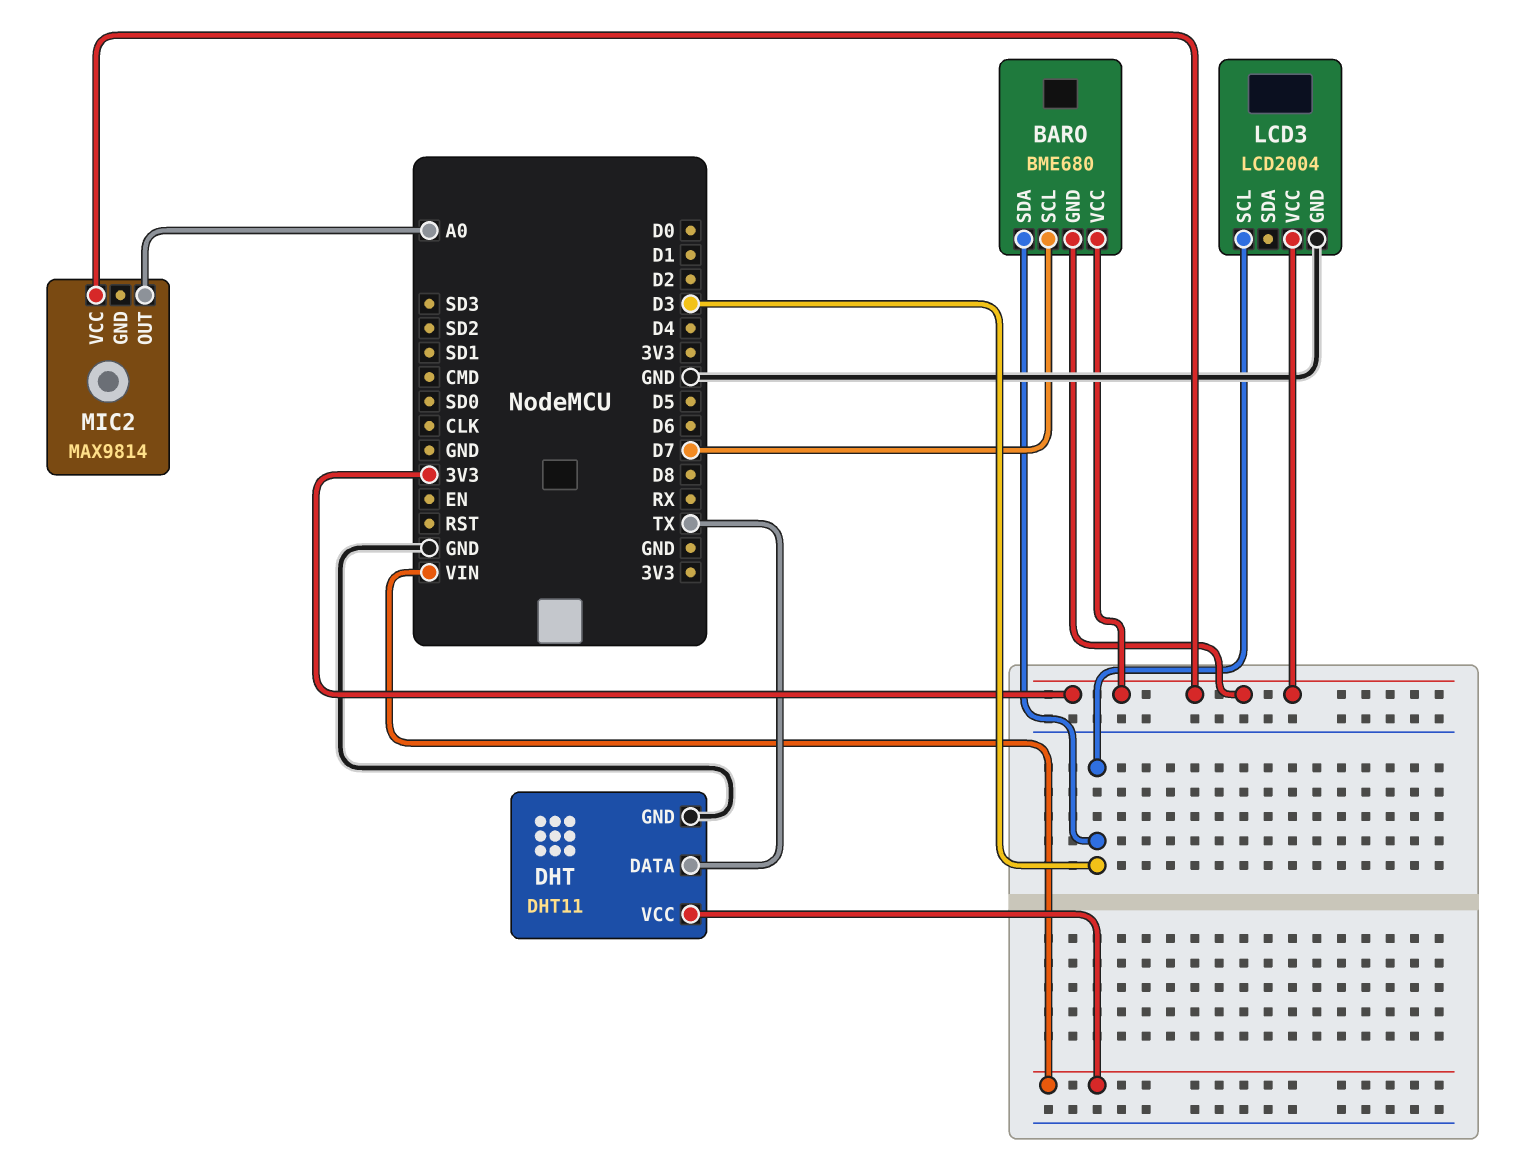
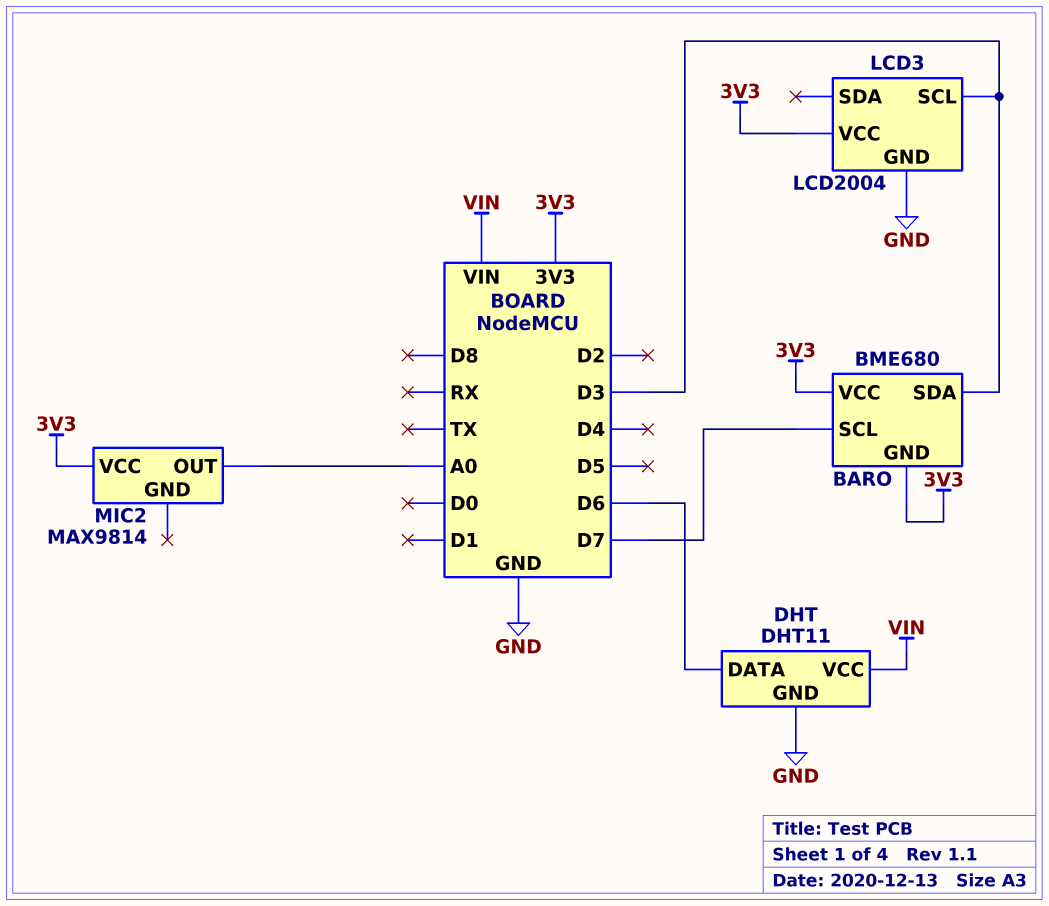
DHT pin DATA: TX -> D6

